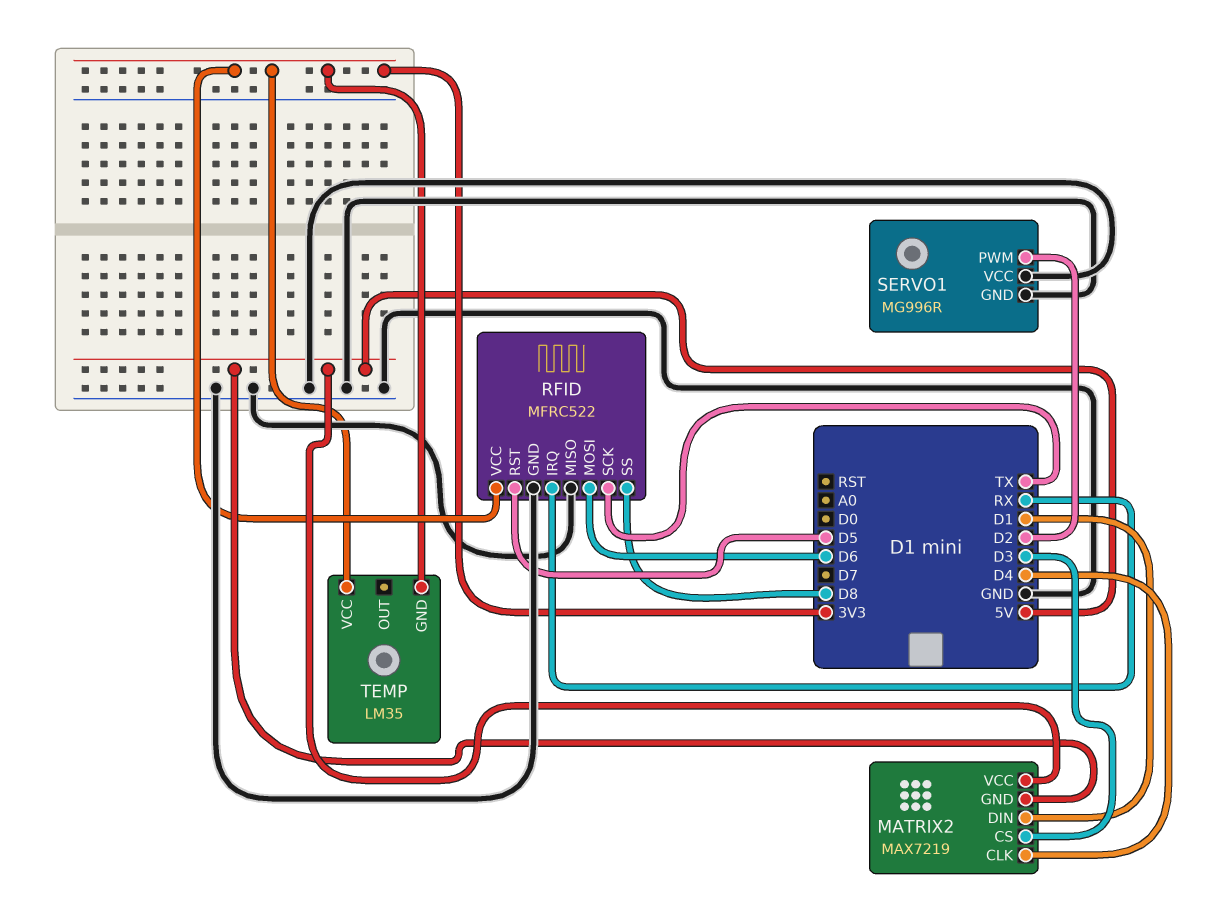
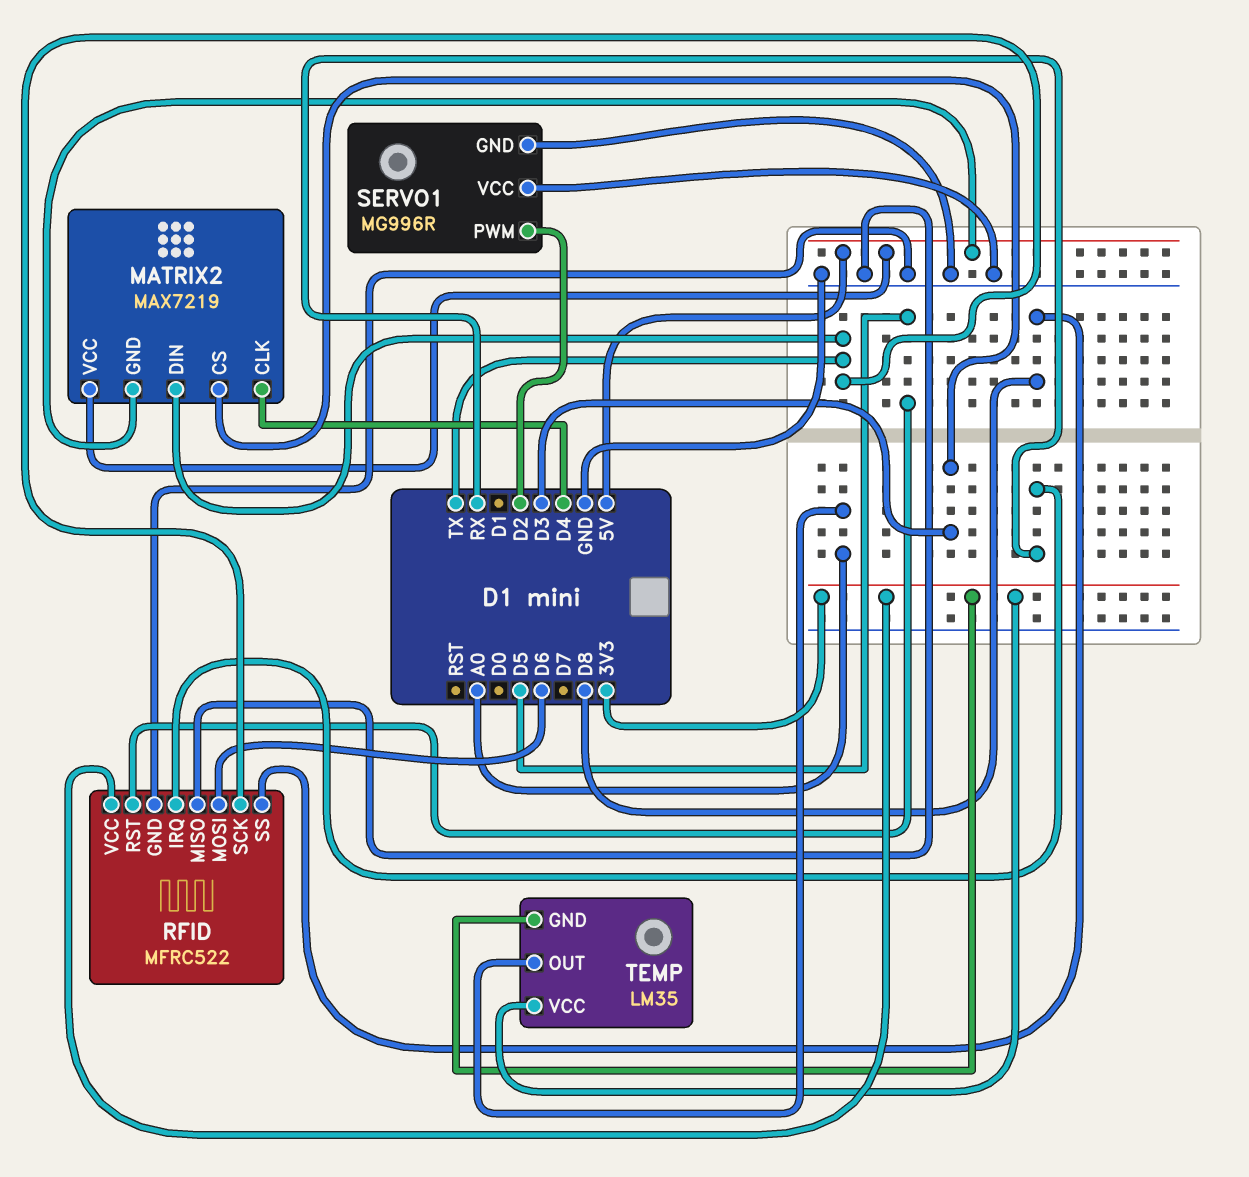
MATRIX2 pin DIN: D1 -> TX
TEMP pin OUT: none -> A0

